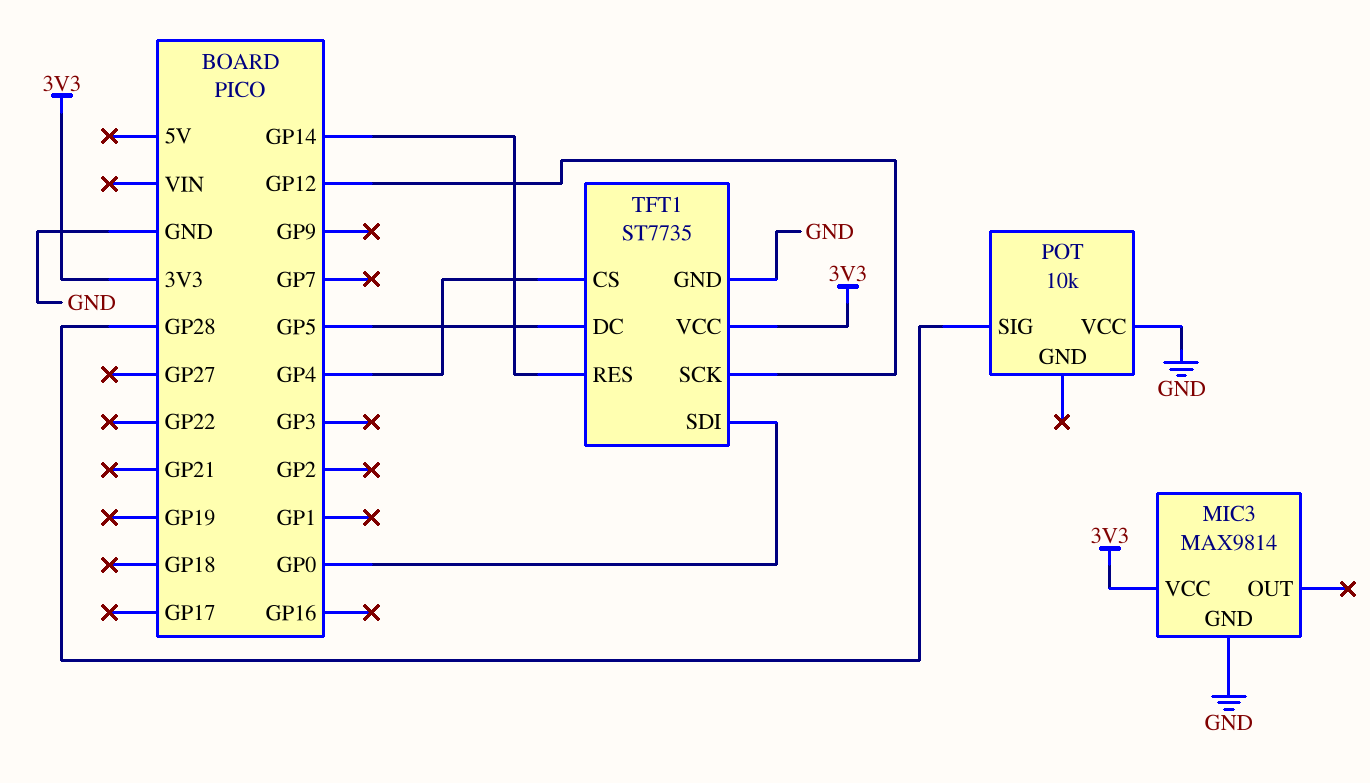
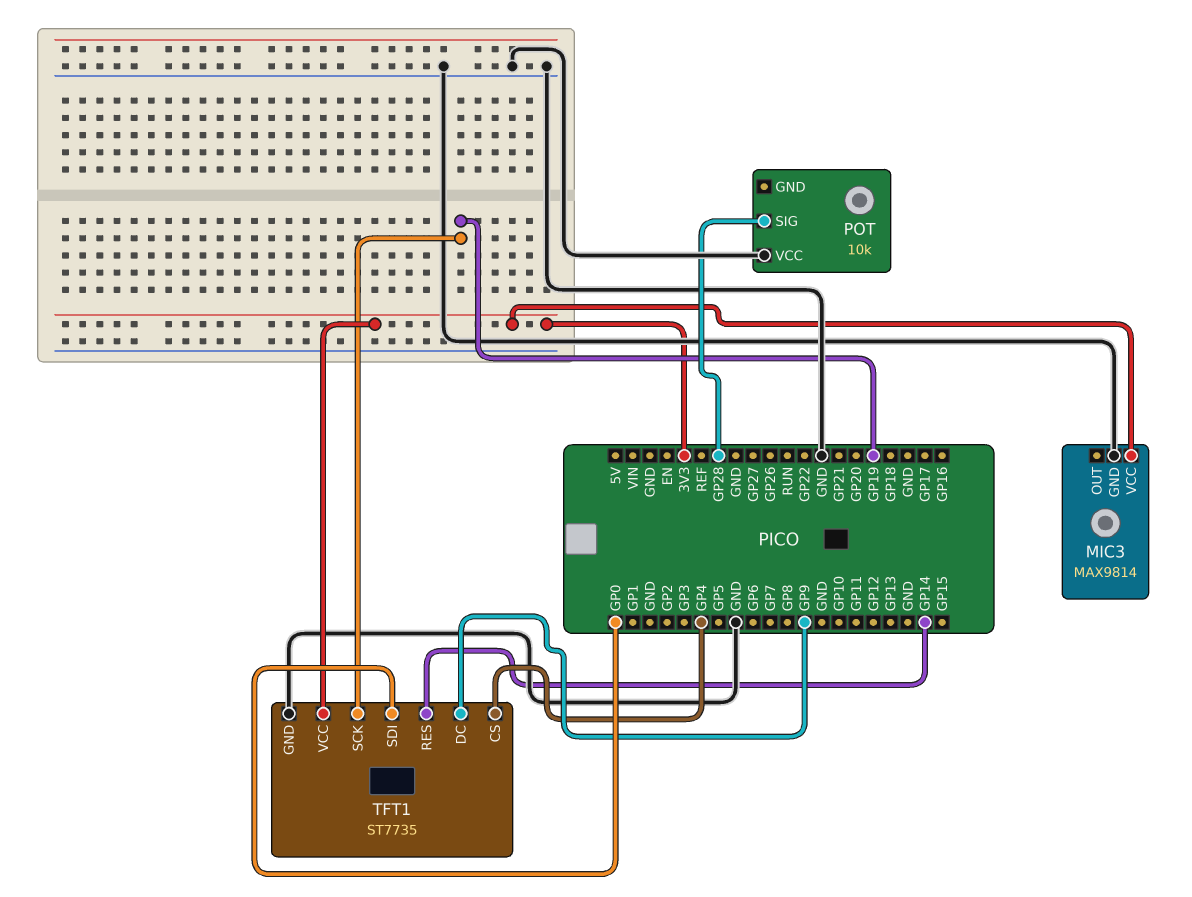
TFT1 pin DC: GP5 -> GP9
TFT1 pin SCK: GP12 -> GP19

